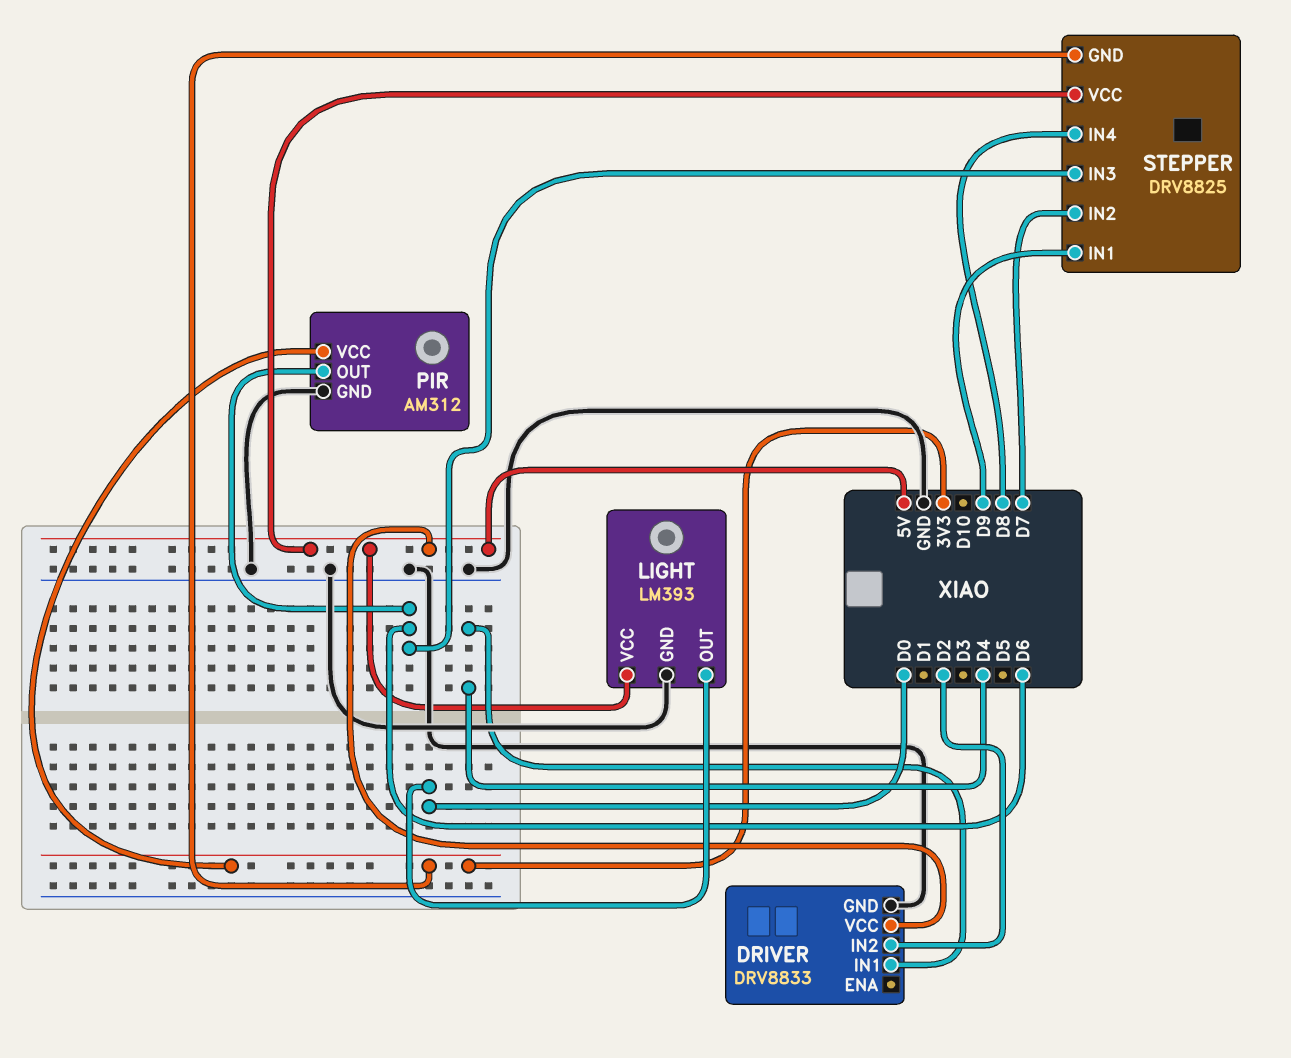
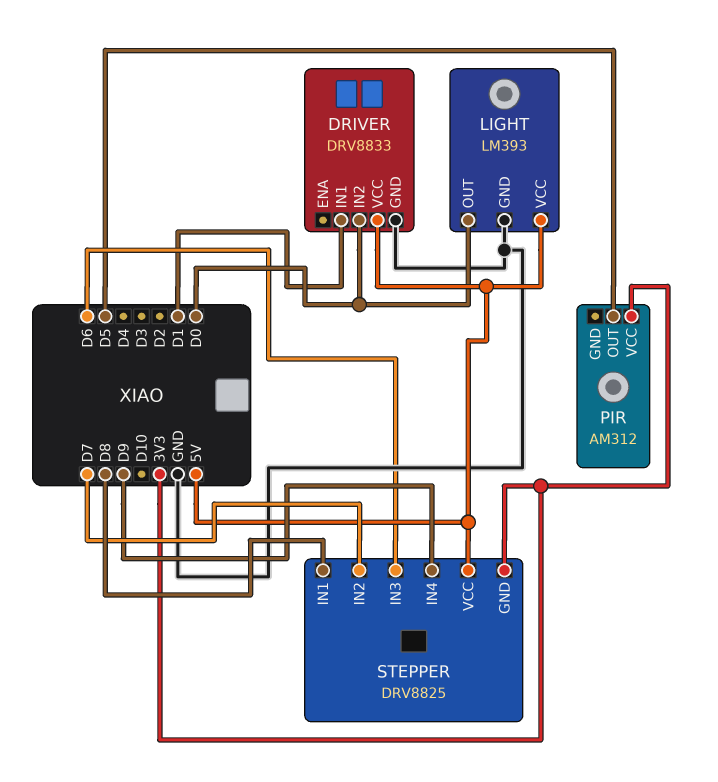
DRIVER pin IN1: D4 -> D1
DRIVER pin IN2: D2 -> D0
PIR pin GND: GND -> none
PIR pin OUT: D6 -> D5
STEPPER pin IN1: D9 -> D8
STEPPER pin IN4: D8 -> D9

